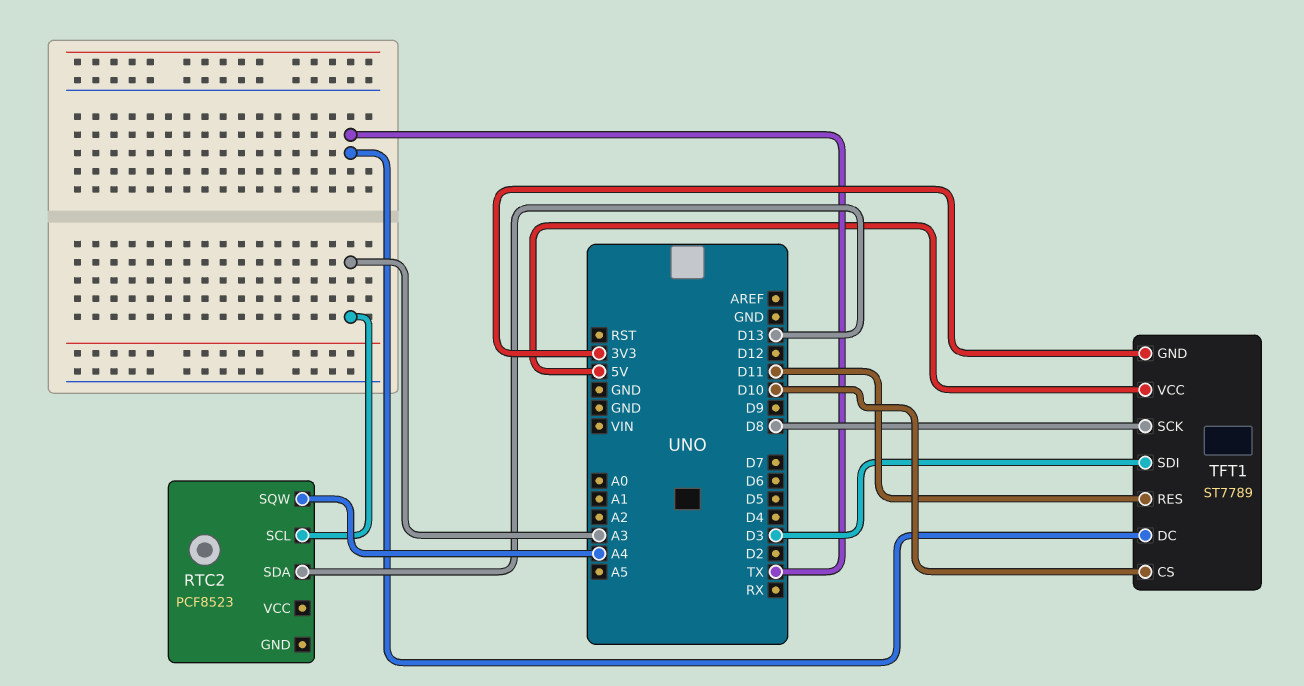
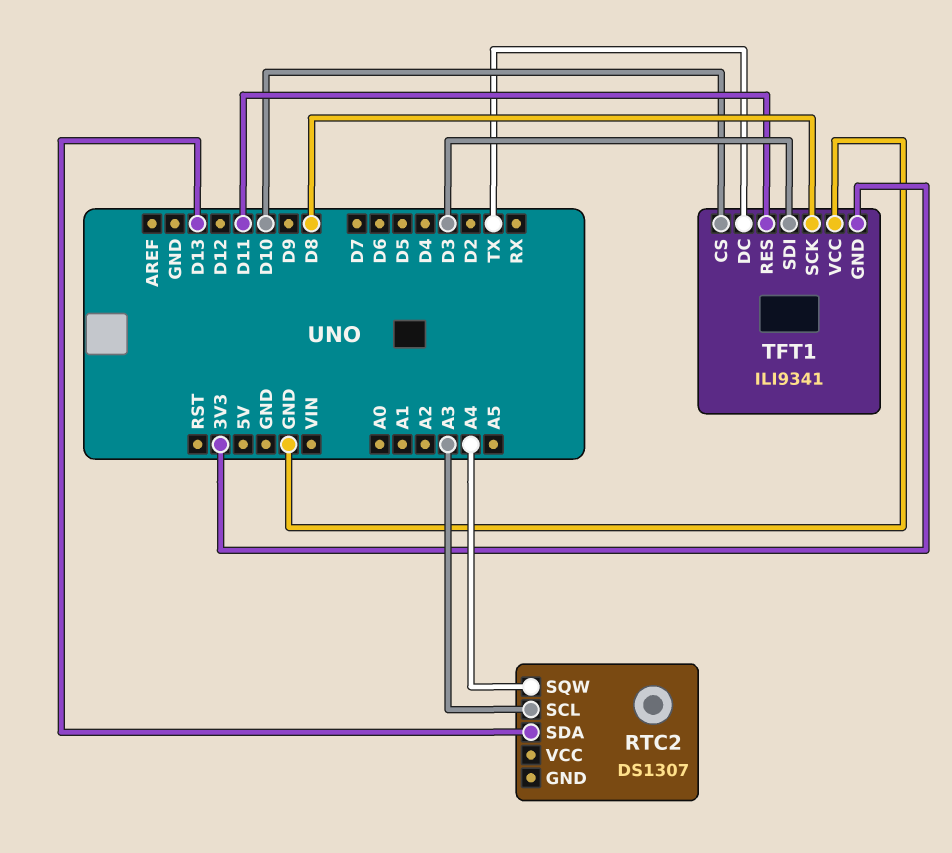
RTC2: PCF8523 -> DS1307
TFT1: ST7789 -> ILI9341
TFT1 pin VCC: 5V -> GND

